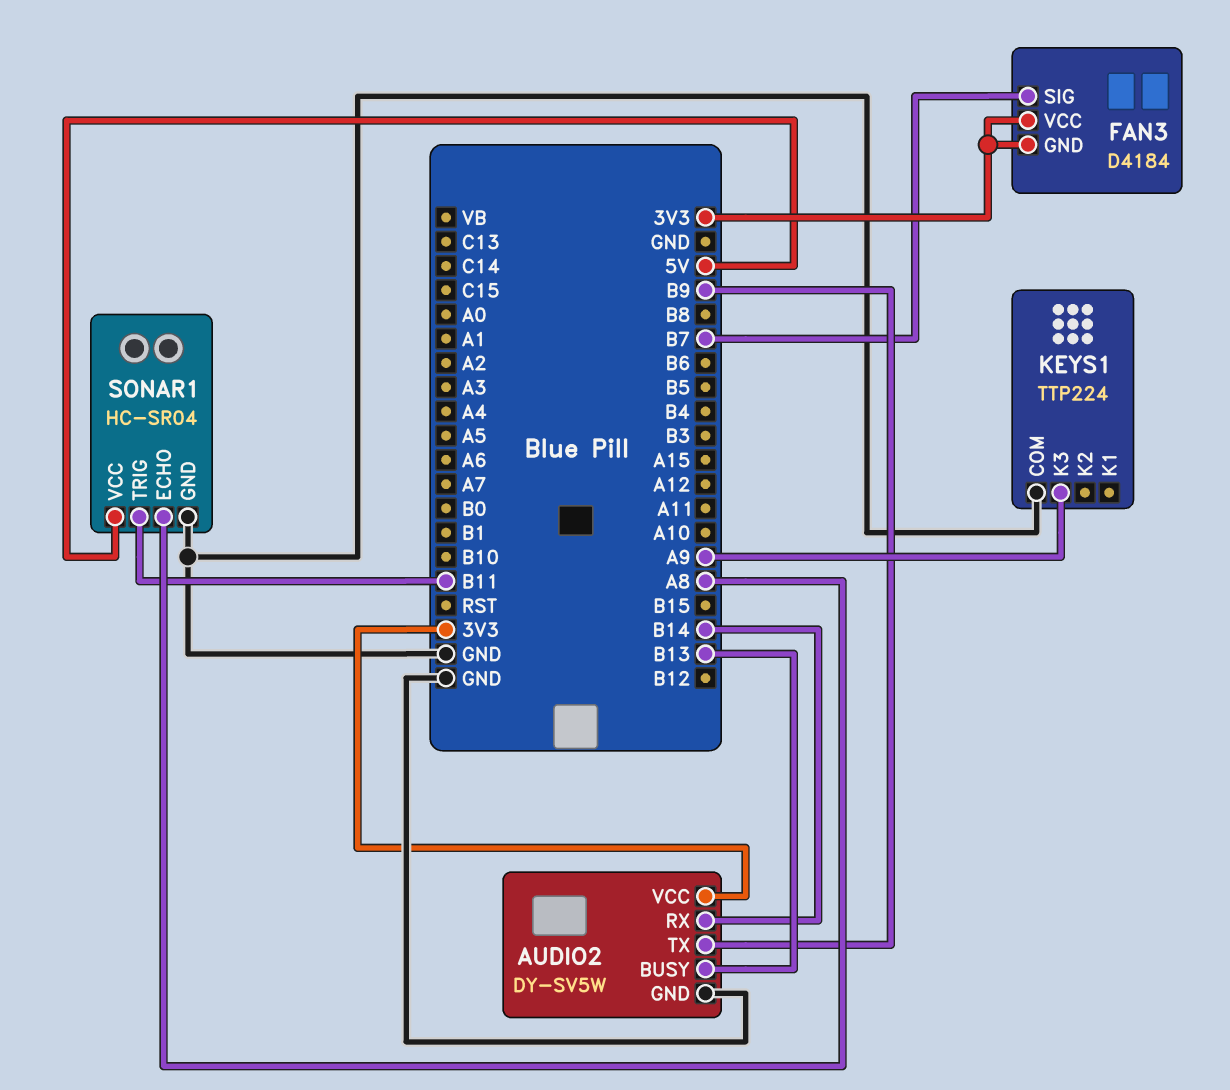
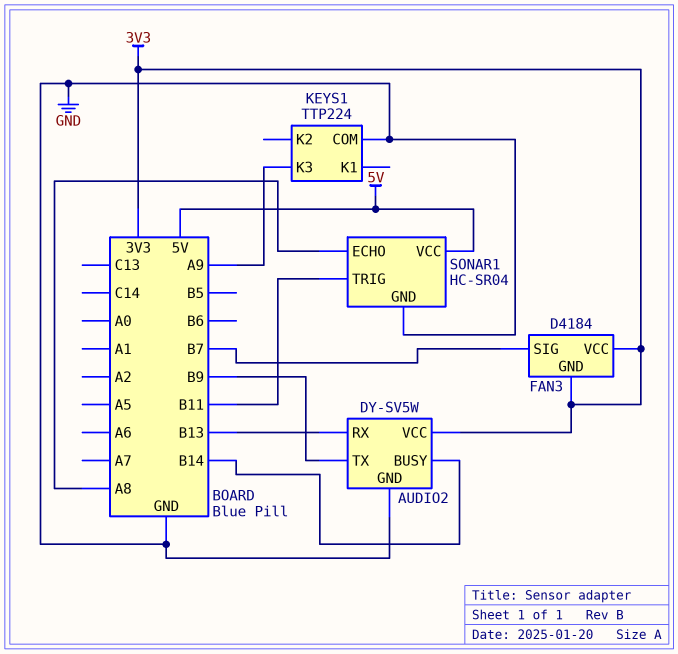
AUDIO2 pin BUSY: B13 -> B14
AUDIO2 pin RX: B14 -> B13

